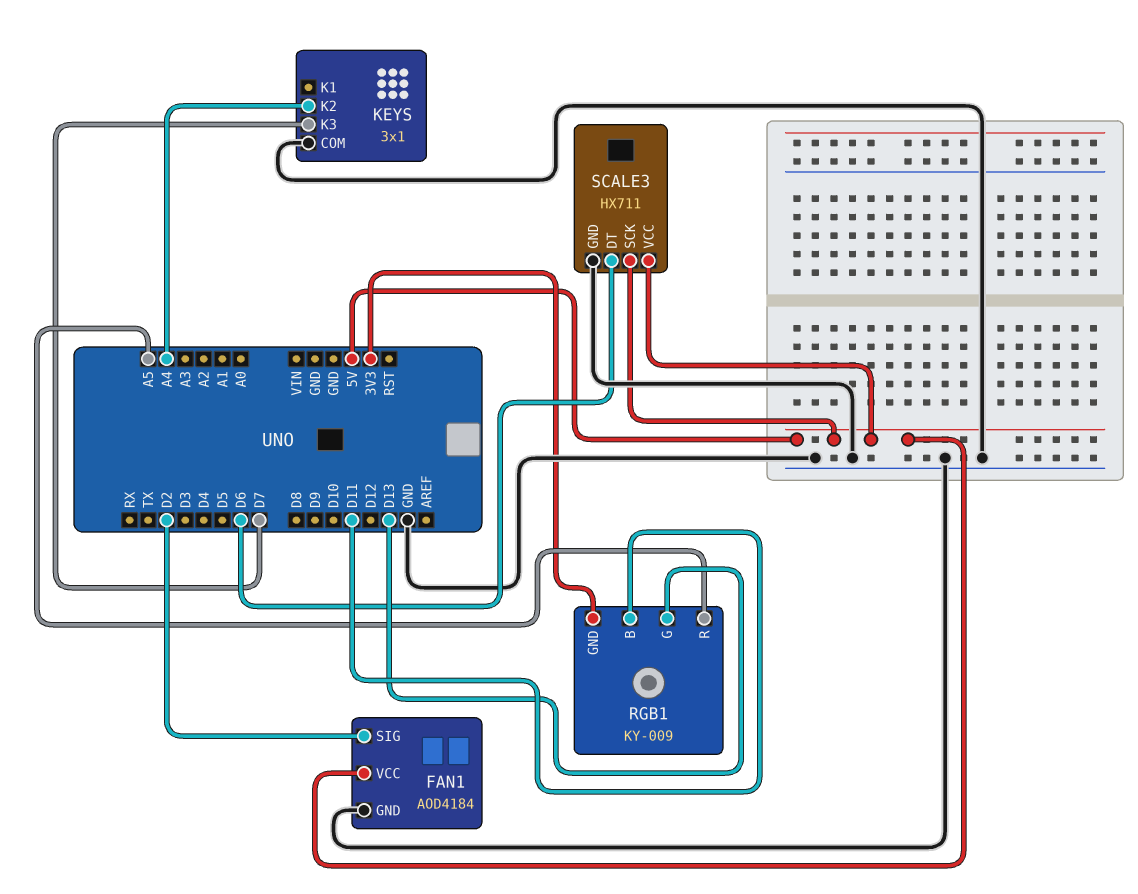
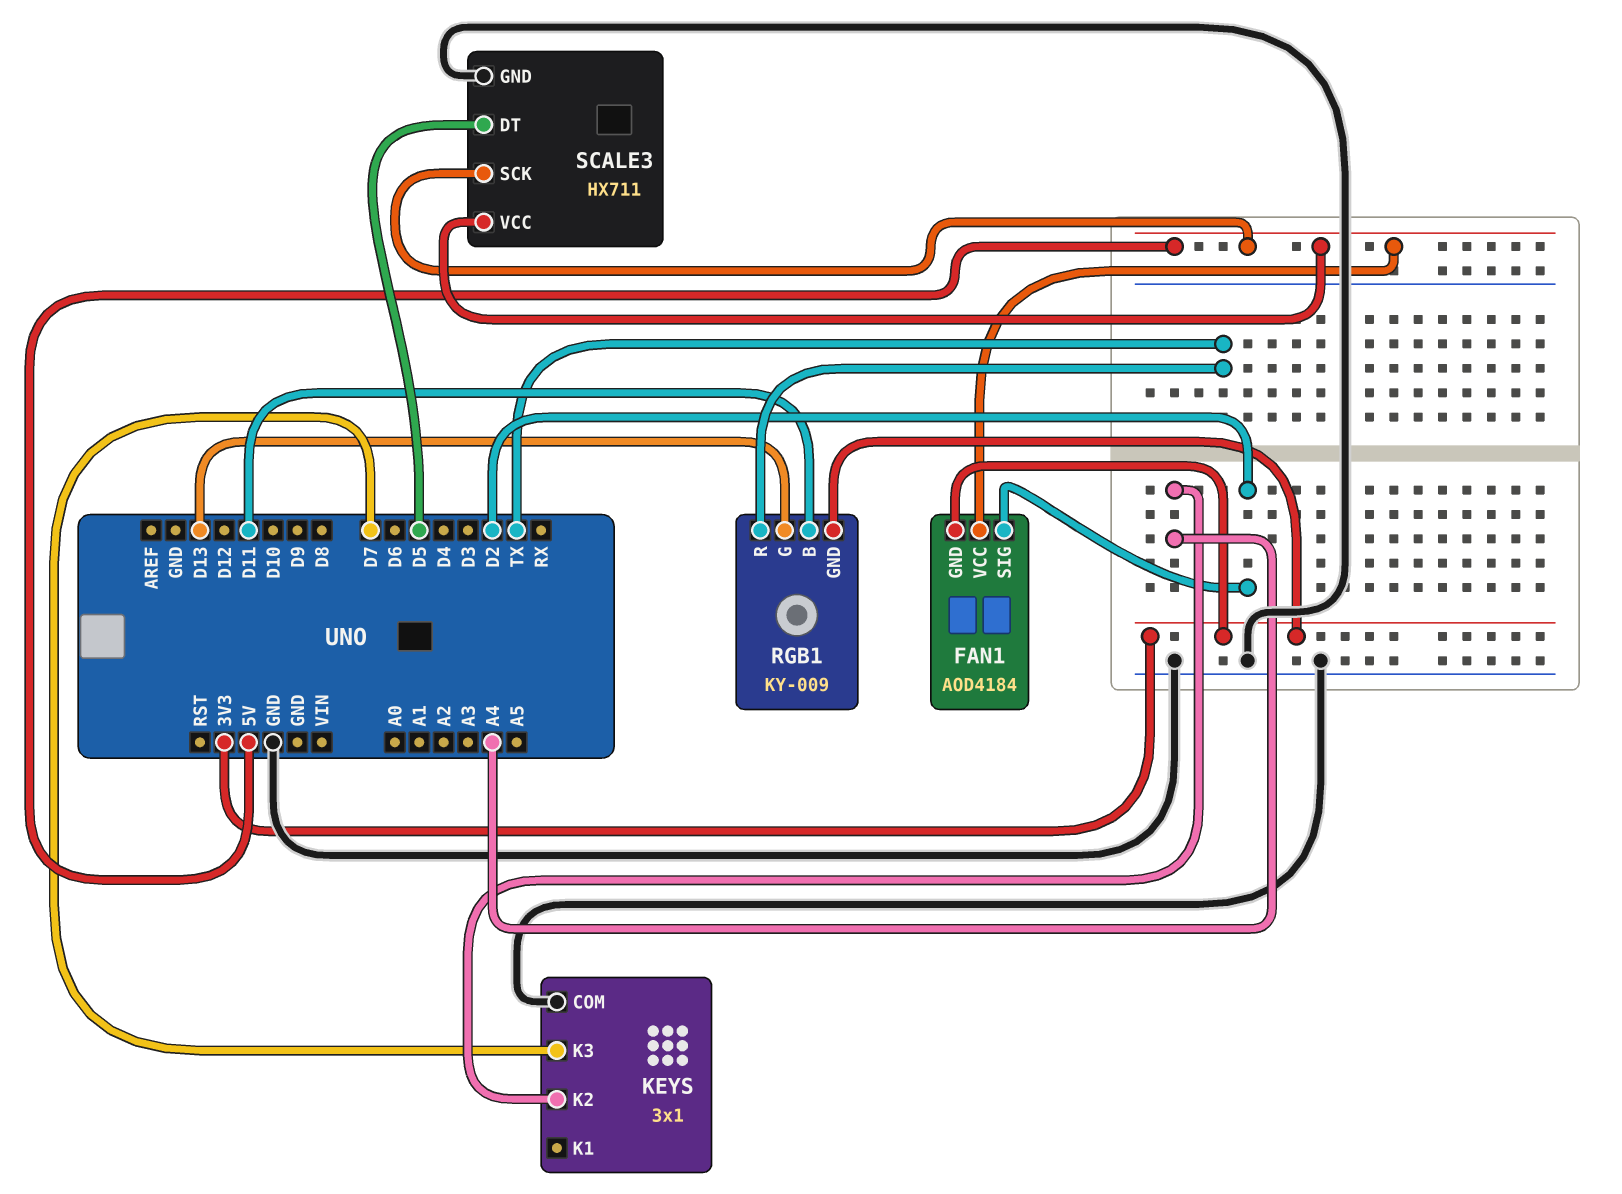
FAN1 pin GND: GND -> 3V3
RGB1 pin R: A5 -> TX
SCALE3 pin DT: D6 -> D5

